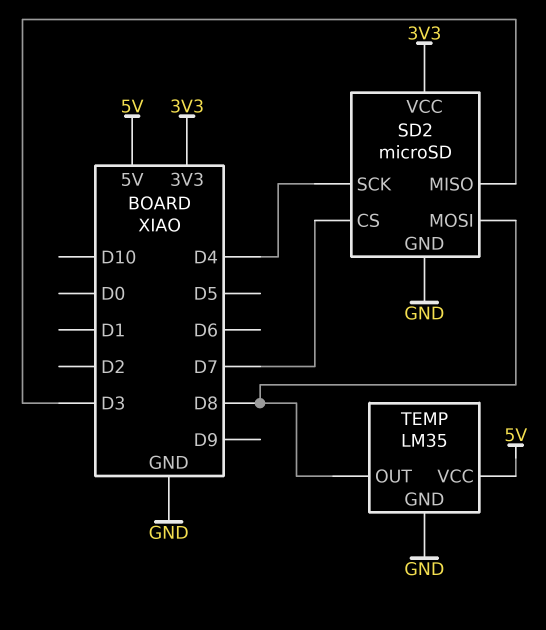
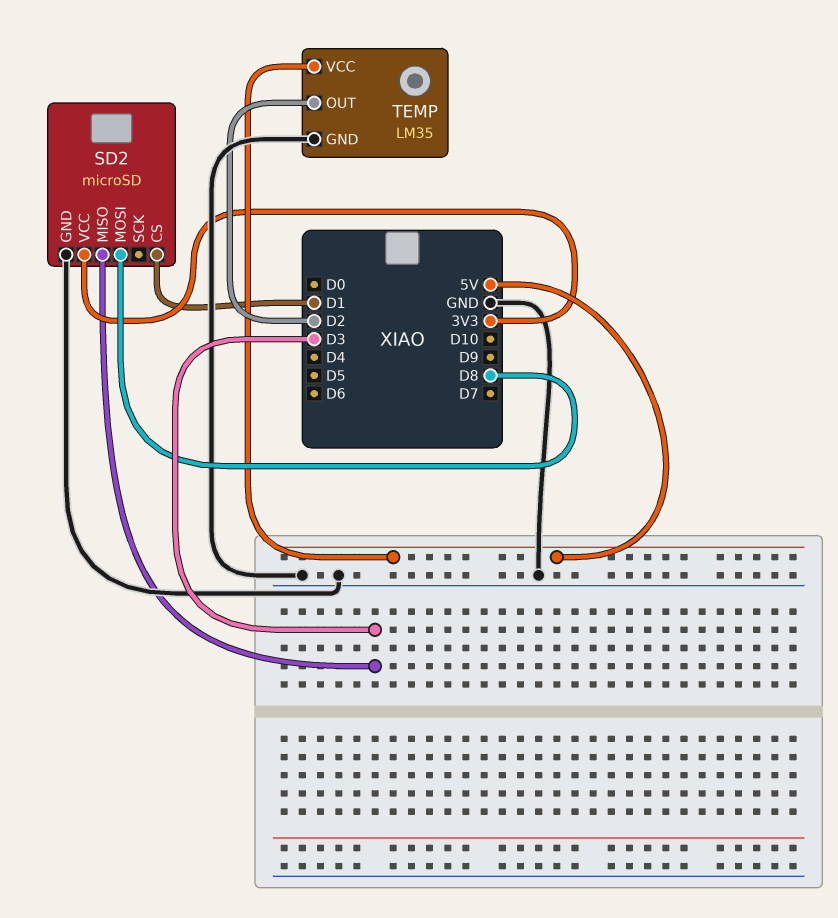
SD2 pin CS: D7 -> D1
SD2 pin SCK: D4 -> none
TEMP pin OUT: D8 -> D2

